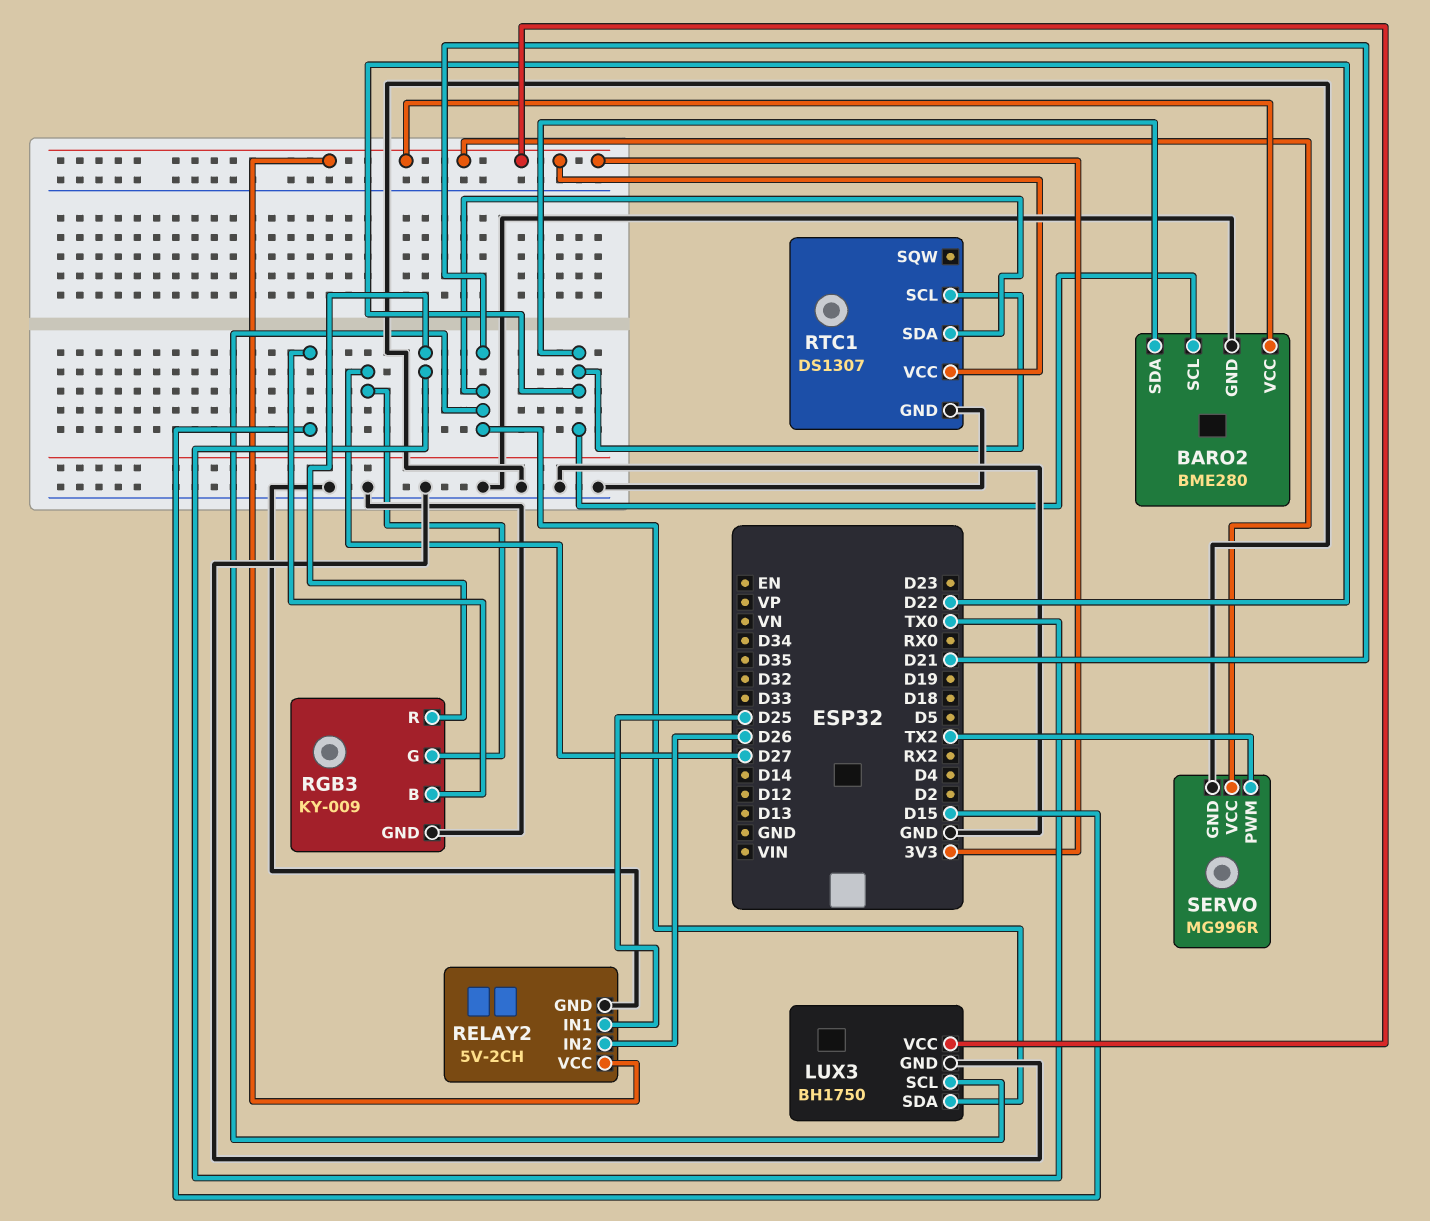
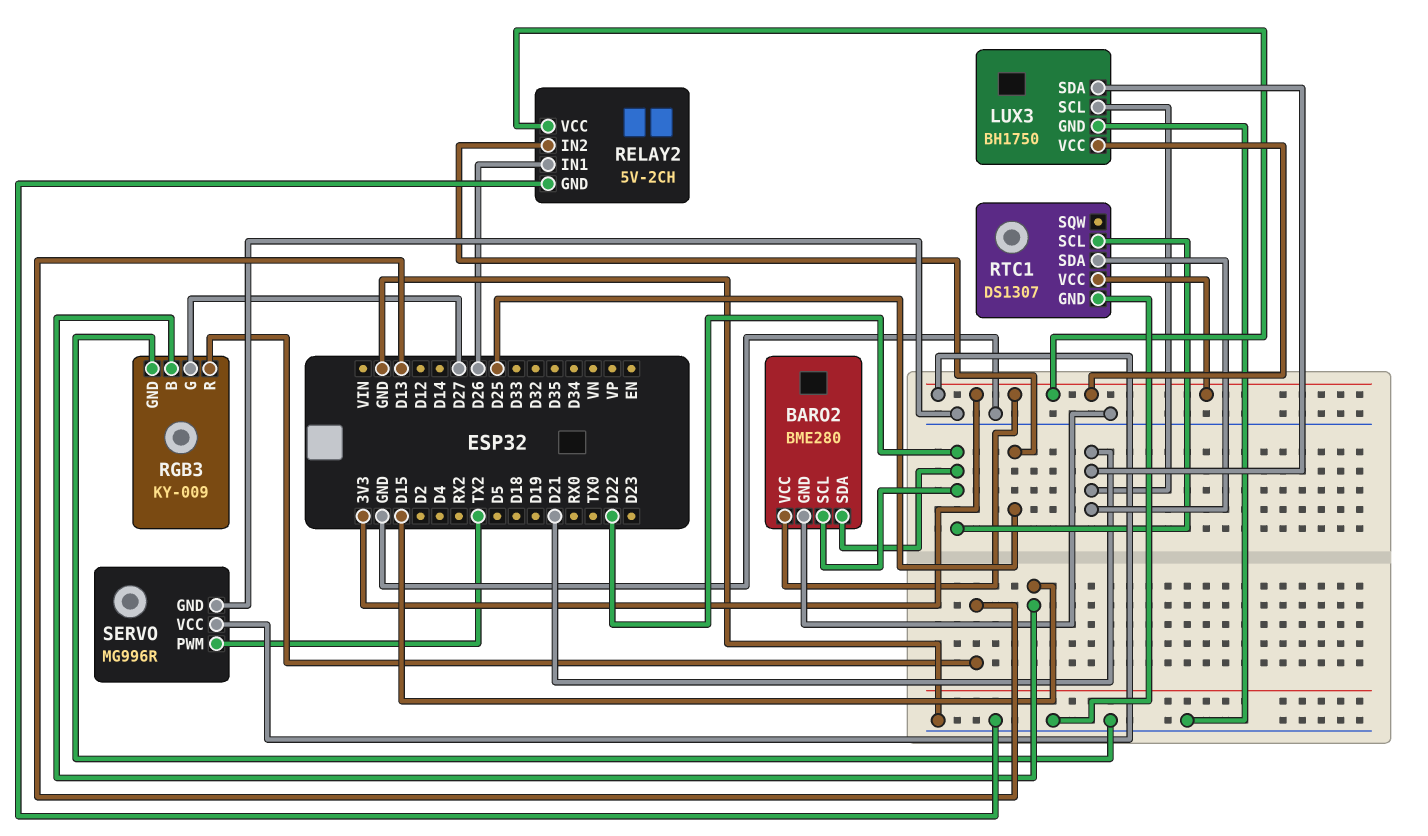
RELAY2 pin IN1: D25 -> D26
RELAY2 pin IN2: D26 -> D25
RGB3 pin R: TX0 -> D13

